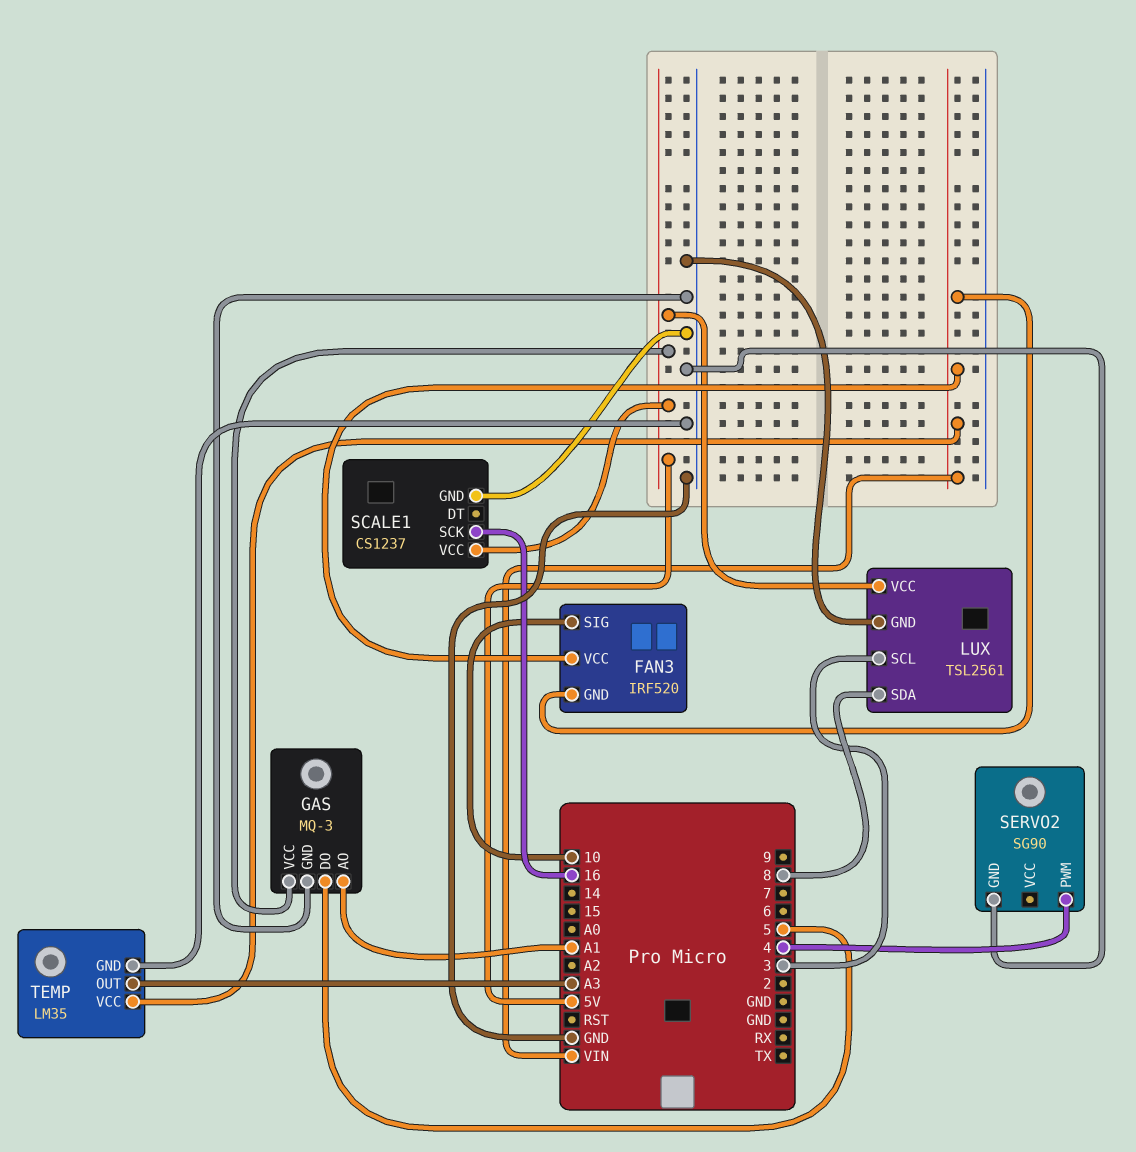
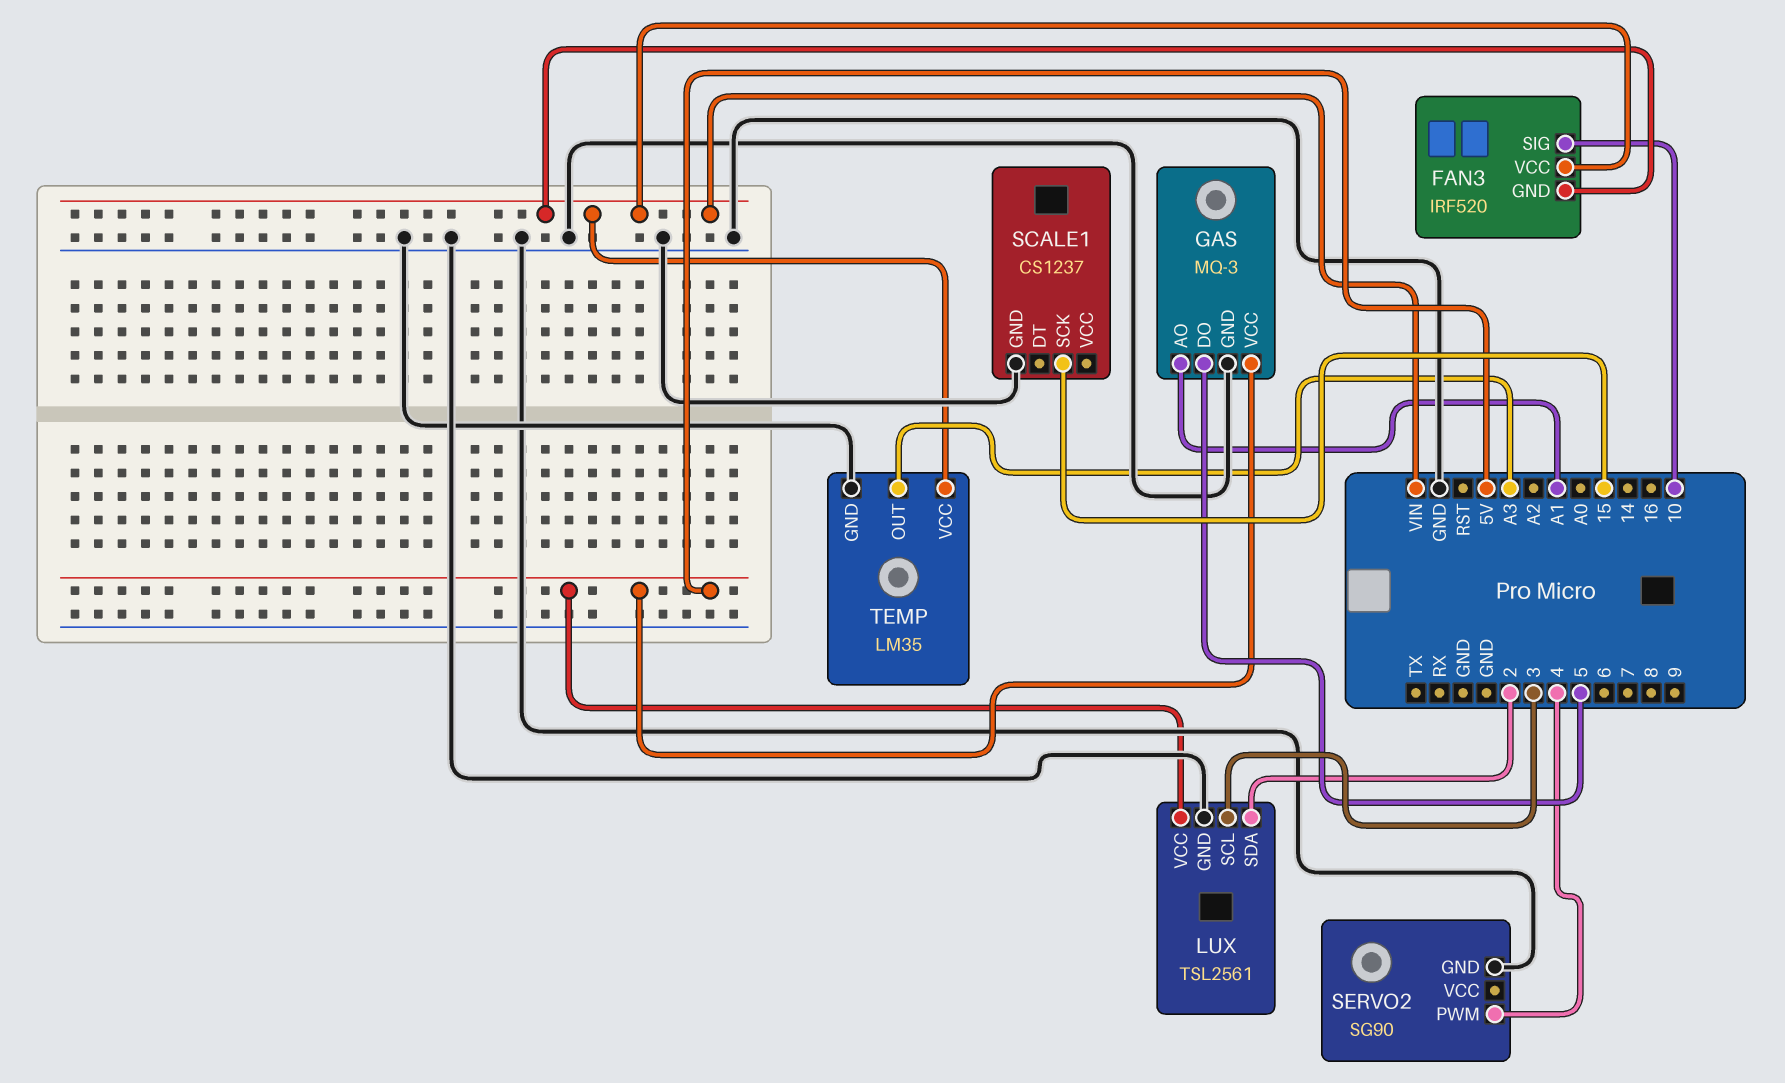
LUX pin SDA: 8 -> 2
SCALE1 pin SCK: 16 -> 15
SCALE1 pin VCC: 5V -> none

